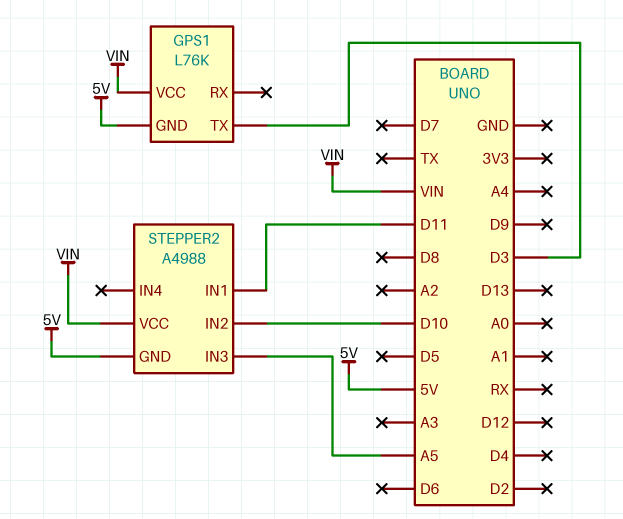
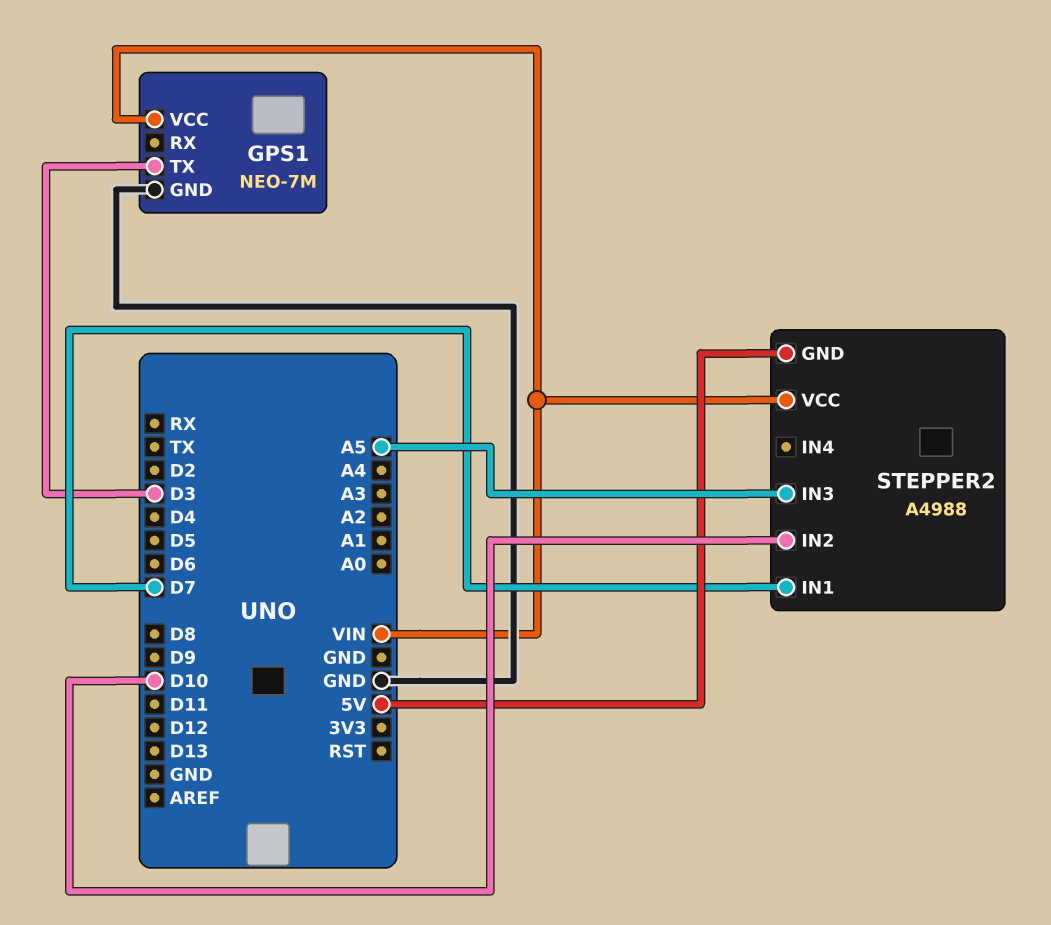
GPS1: L76K -> NEO-7M
GPS1 pin GND: 5V -> GND
STEPPER2 pin IN1: D11 -> D7

